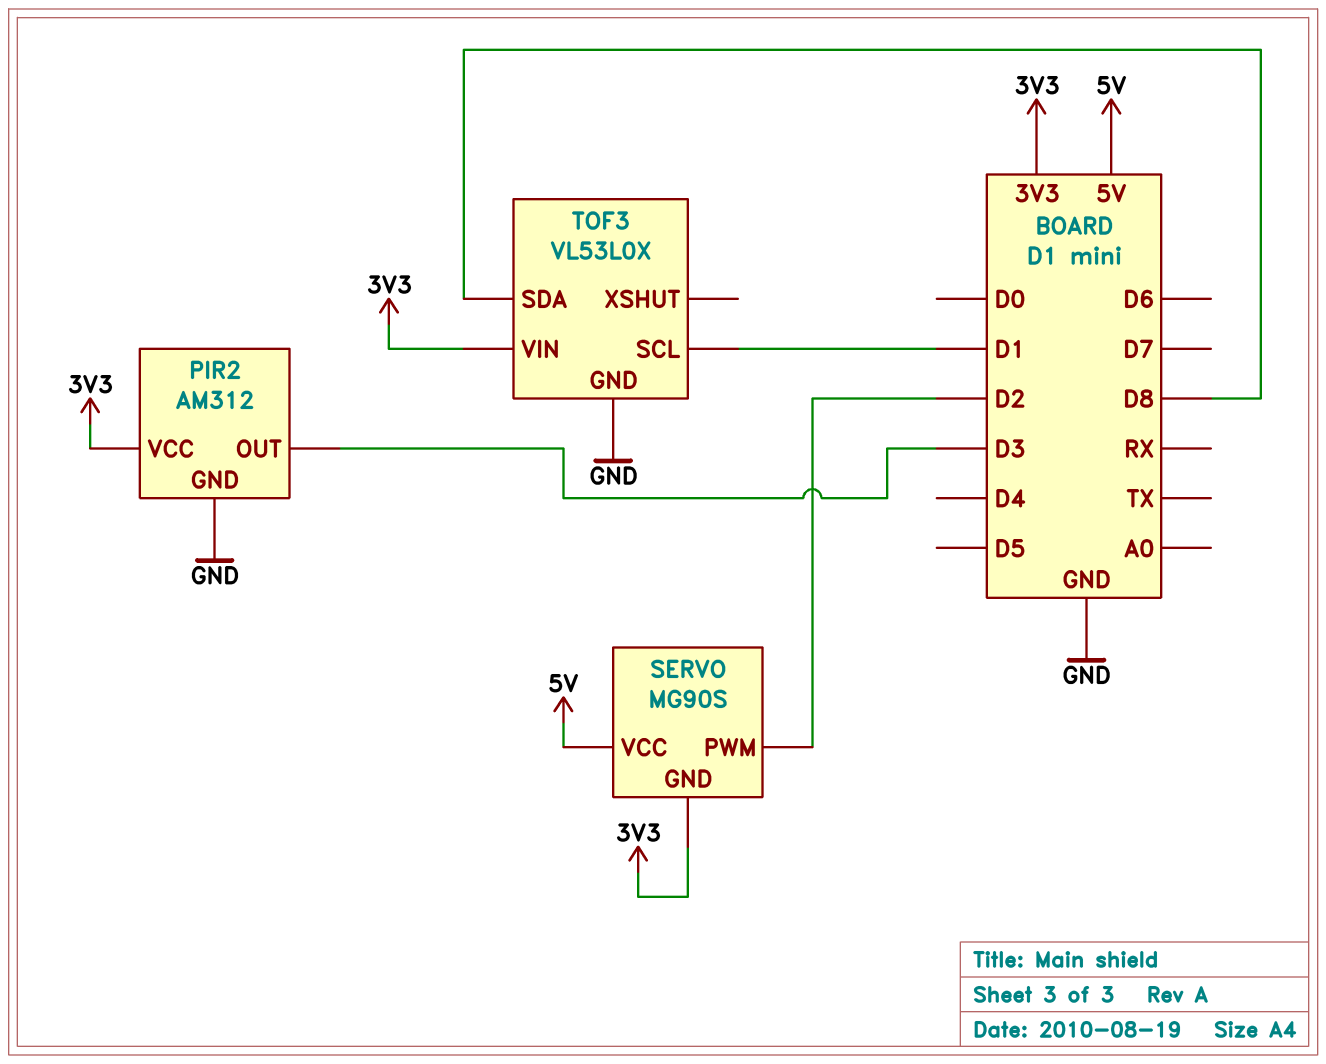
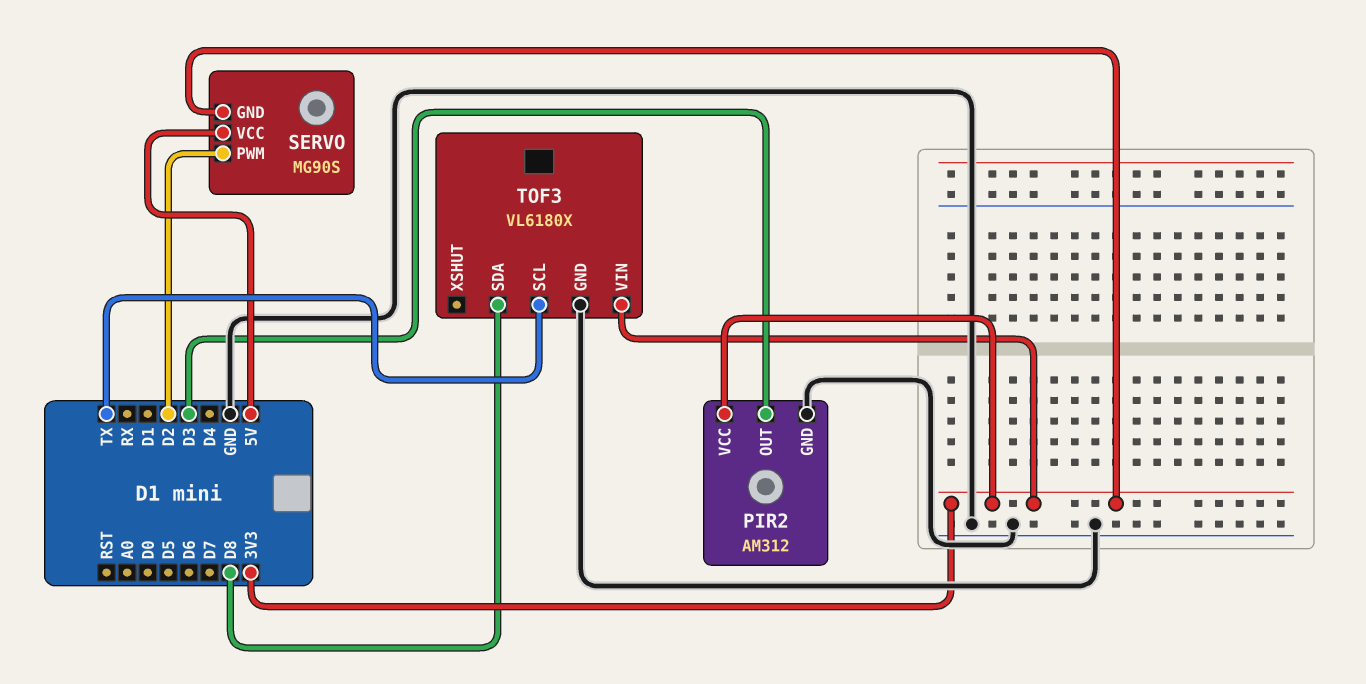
TOF3: VL53L0X -> VL6180X
TOF3 pin SCL: D1 -> TX

